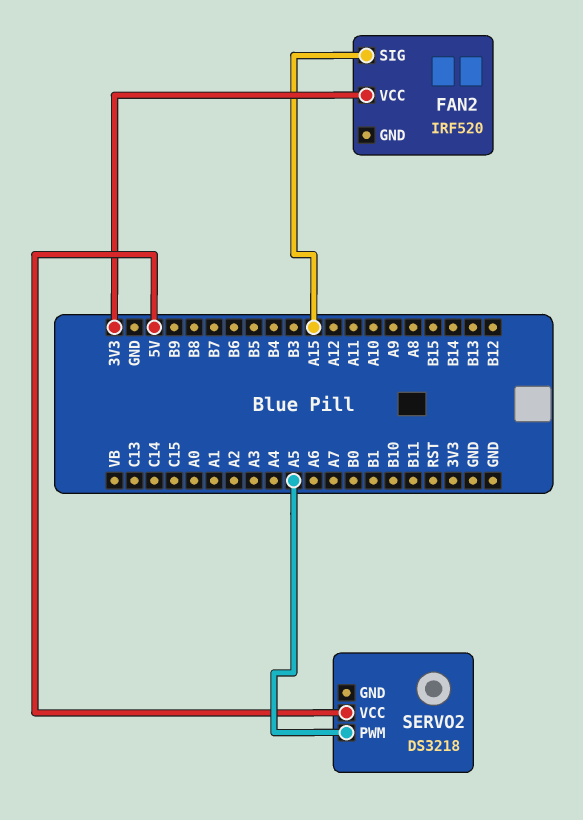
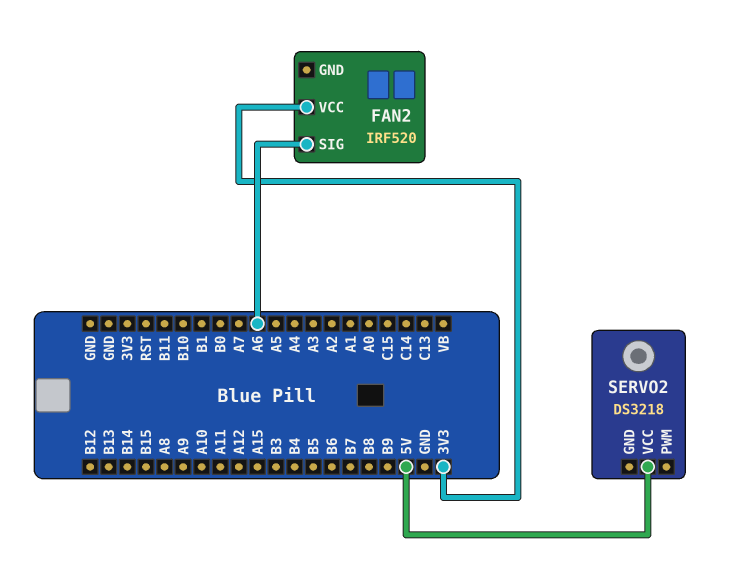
FAN2 pin SIG: A15 -> A6
SERVO2 pin PWM: A5 -> none

